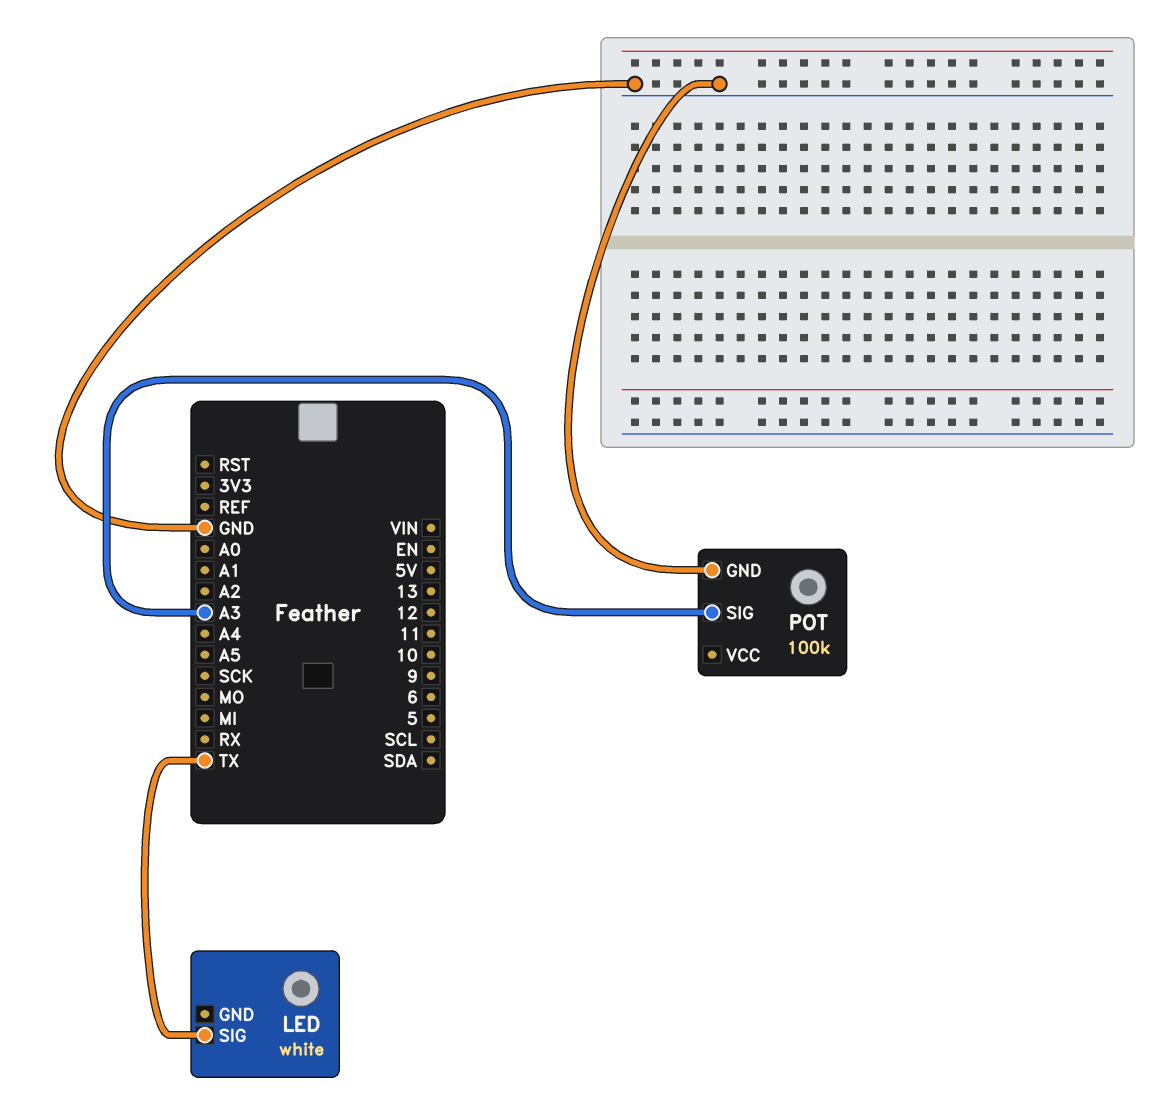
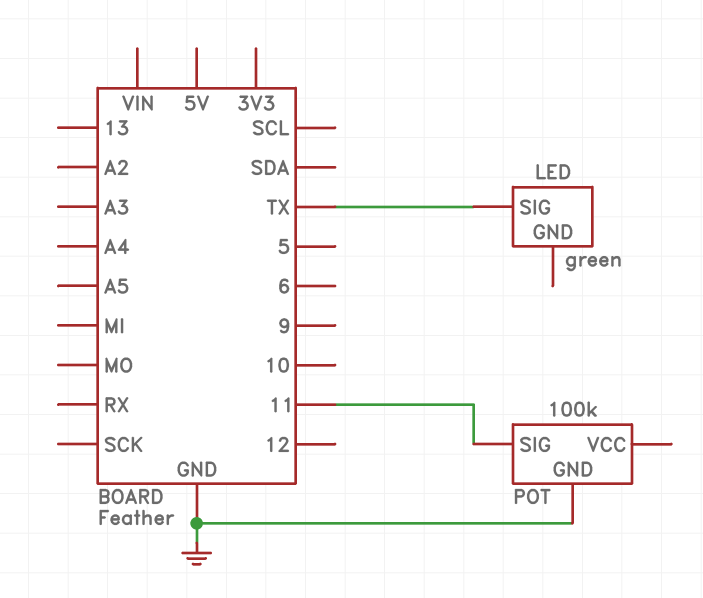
LED: white -> green
POT pin SIG: A3 -> 11

